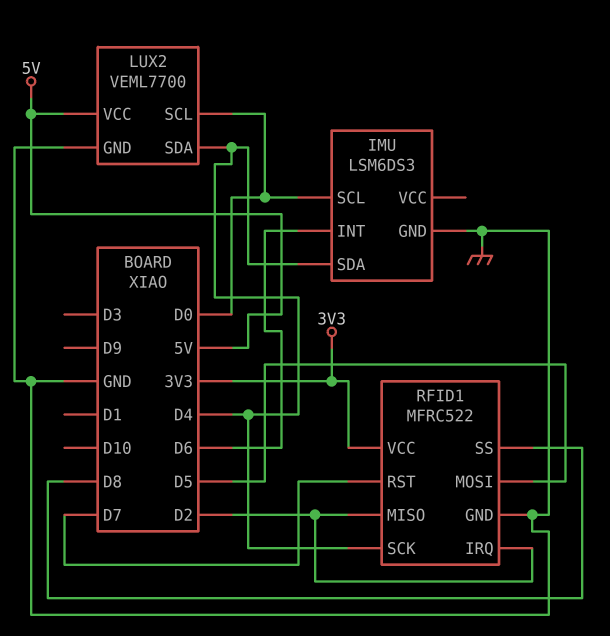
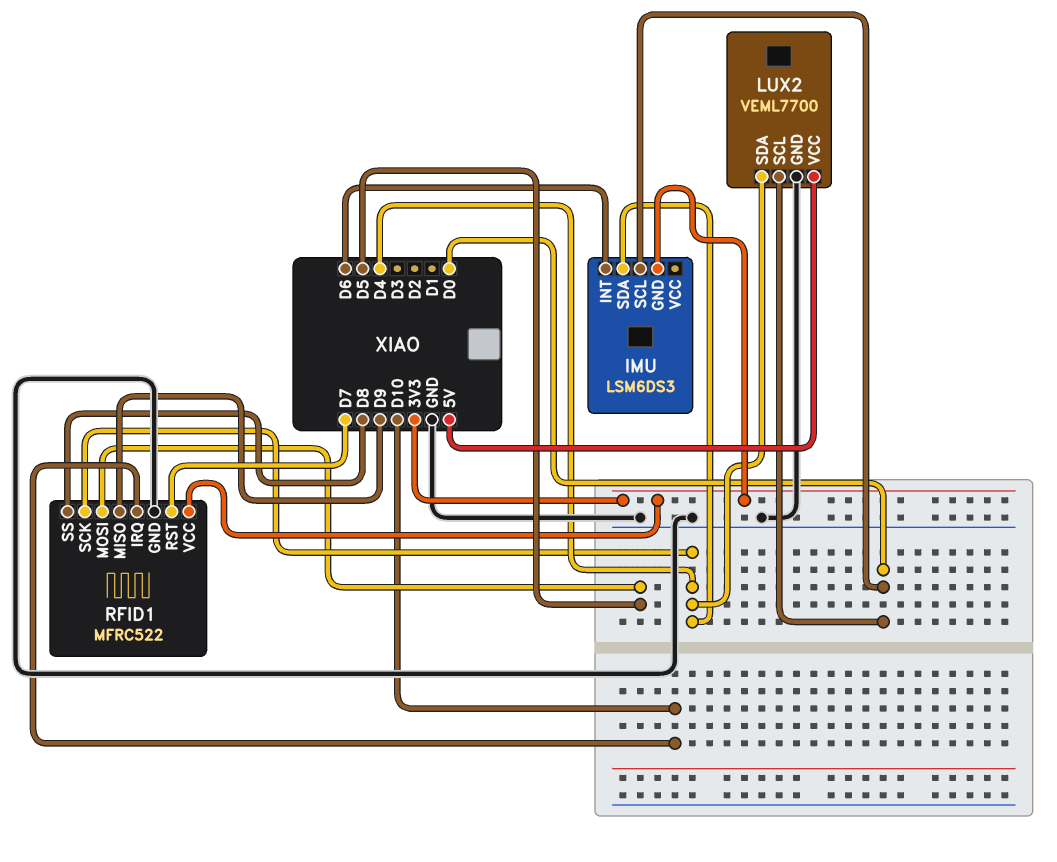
IMU pin GND: GND -> 3V3
RFID1 pin IRQ: D2 -> D10
RFID1 pin MISO: D2 -> D9

